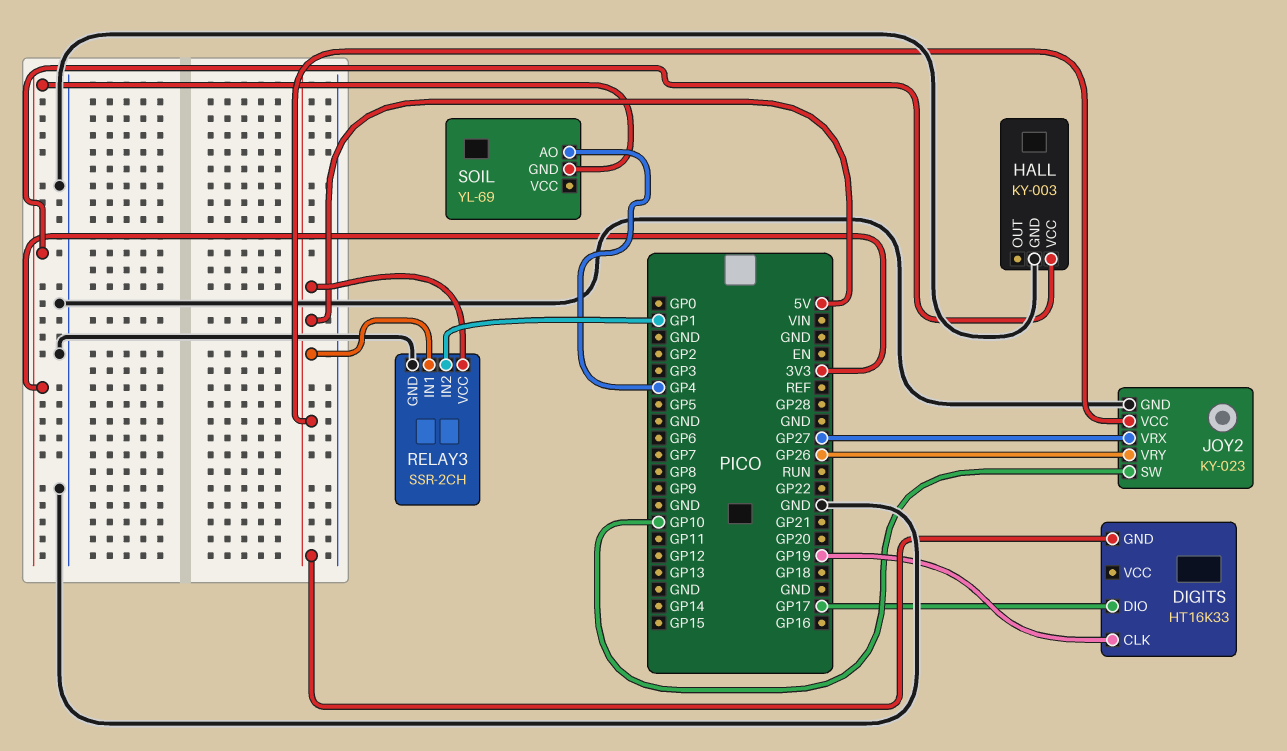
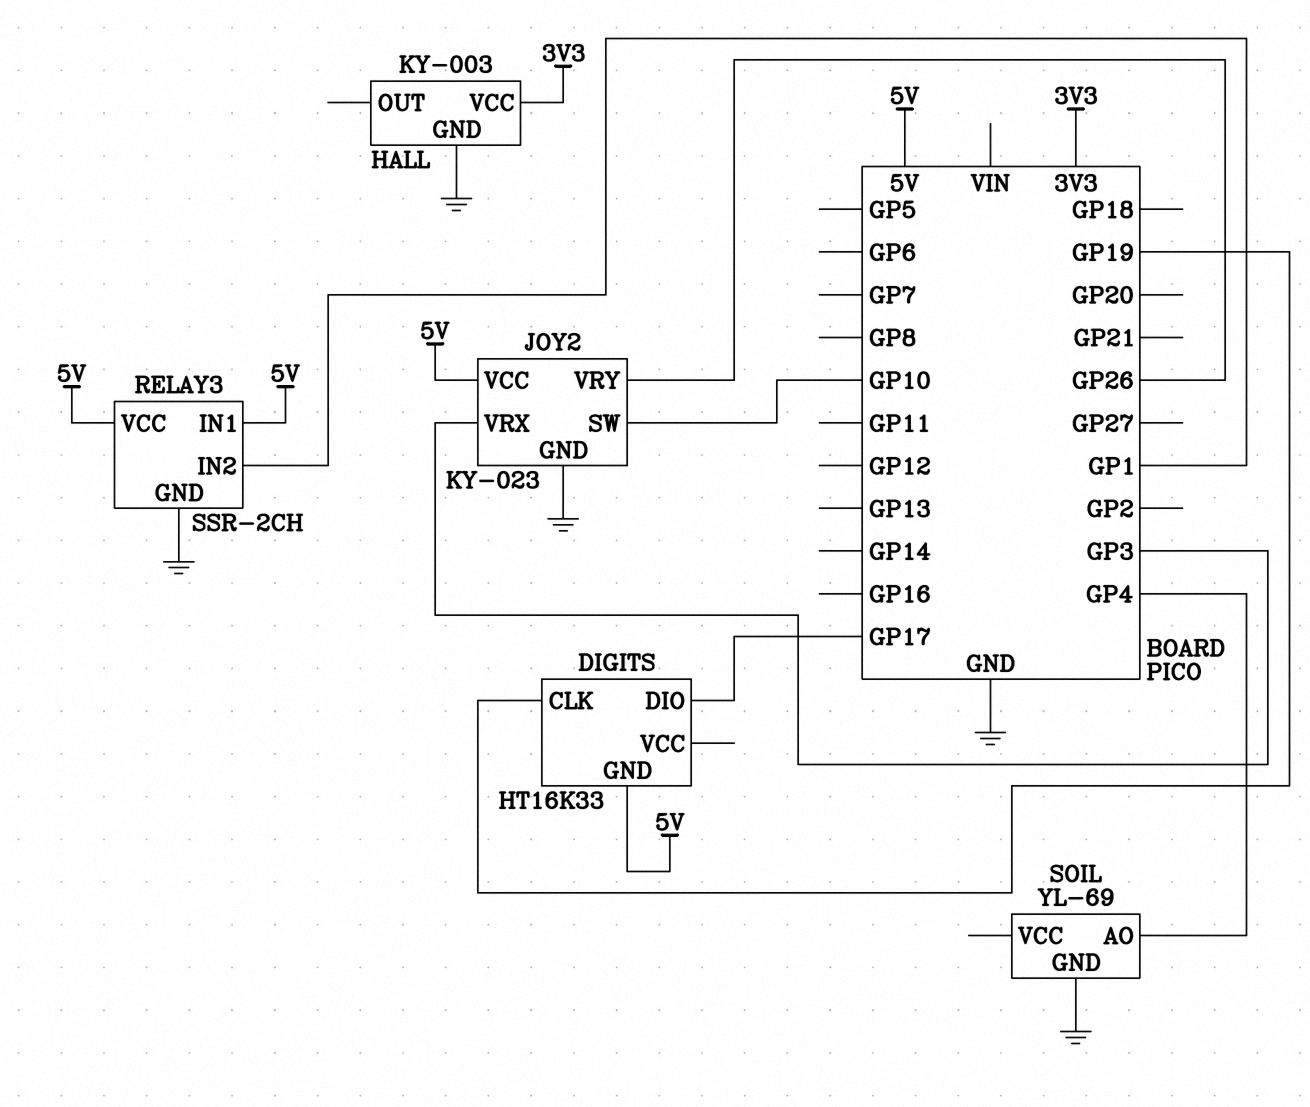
JOY2 pin VRX: GP27 -> GP3
SOIL pin GND: 3V3 -> GND

